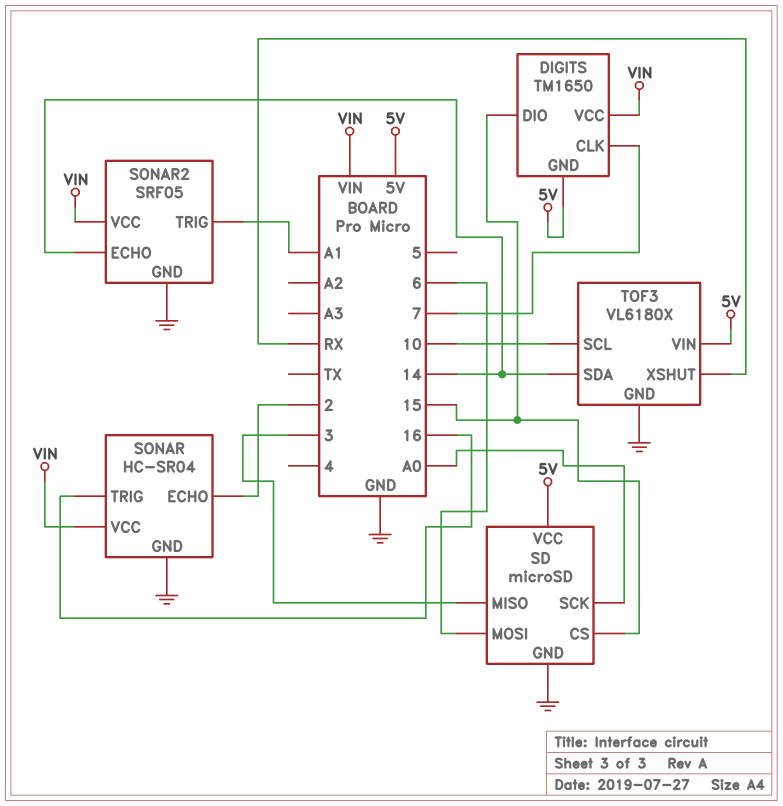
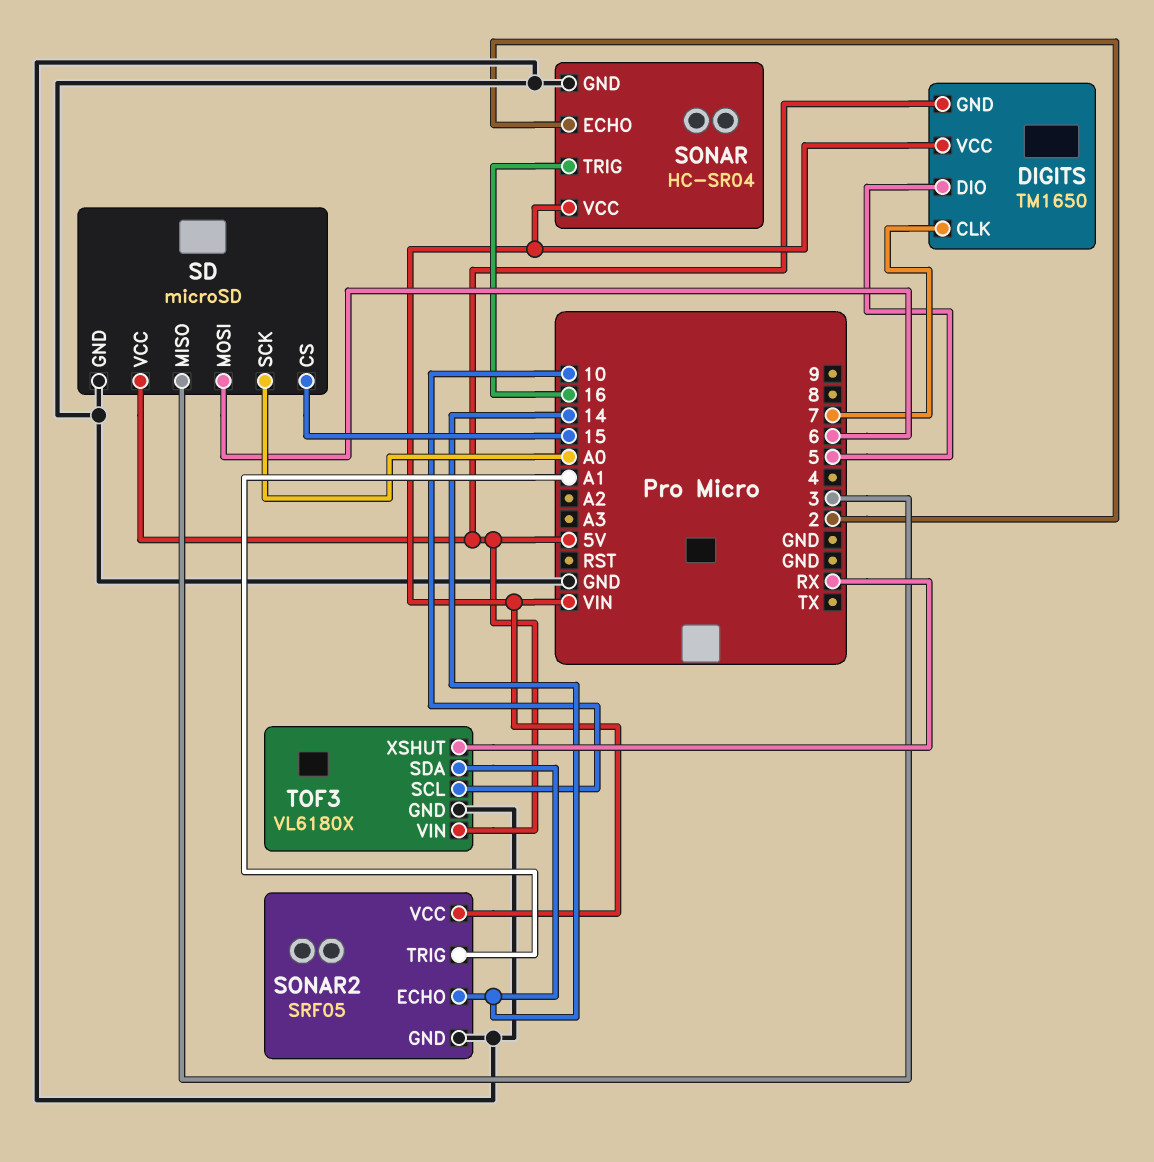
DIGITS pin DIO: 15 -> 5

